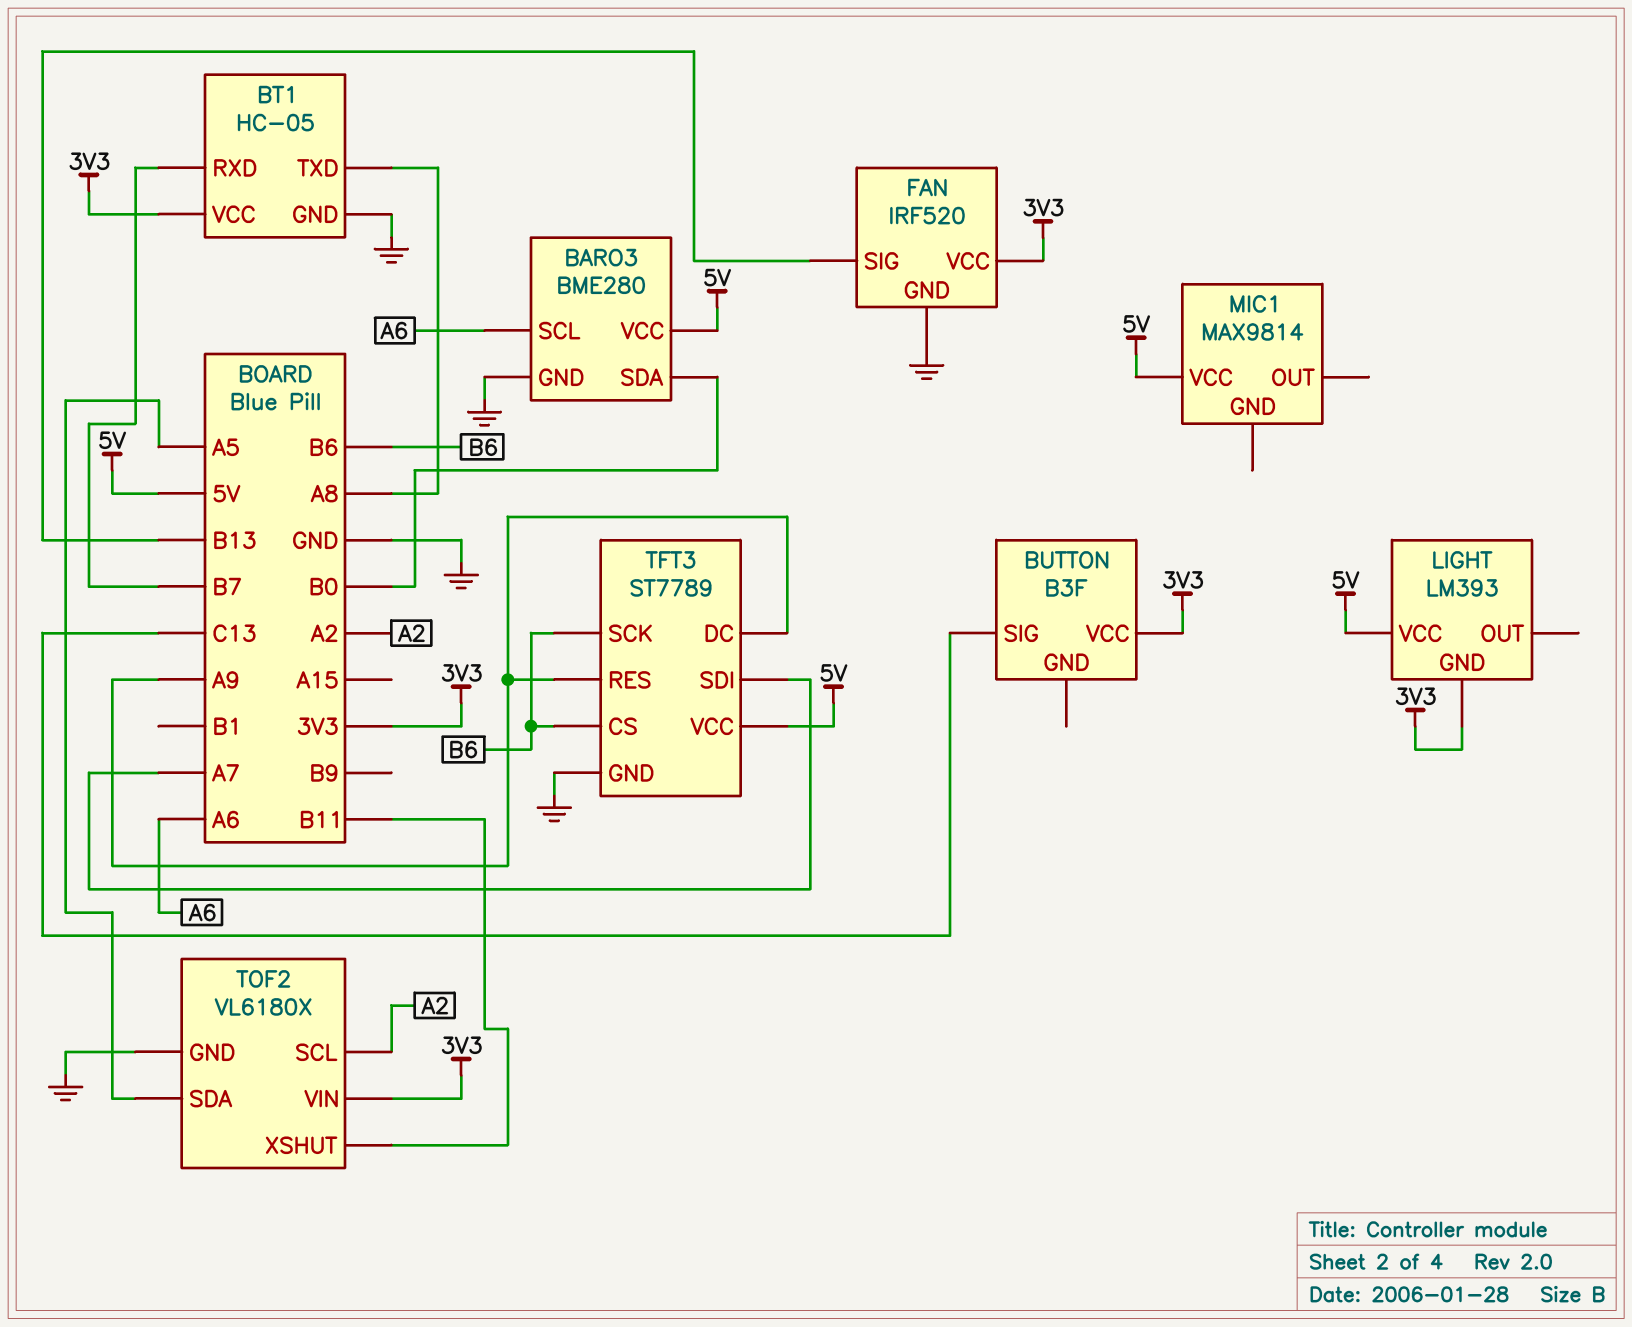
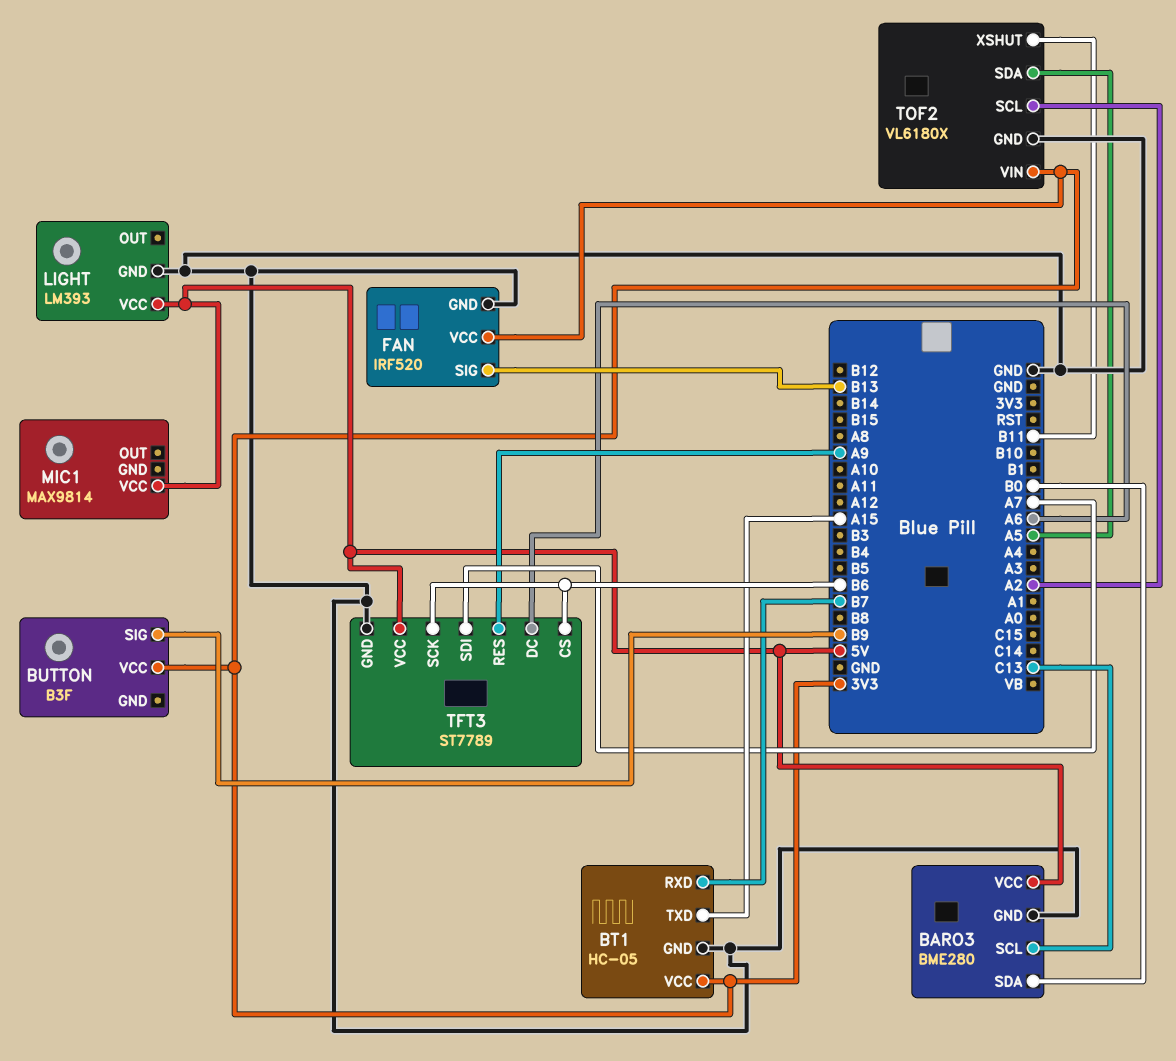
BARO3 pin SCL: A6 -> C13
BT1 pin TXD: A8 -> A15
BUTTON pin SIG: C13 -> B9
LIGHT pin GND: 3V3 -> GND
TFT3 pin DC: A9 -> A6

